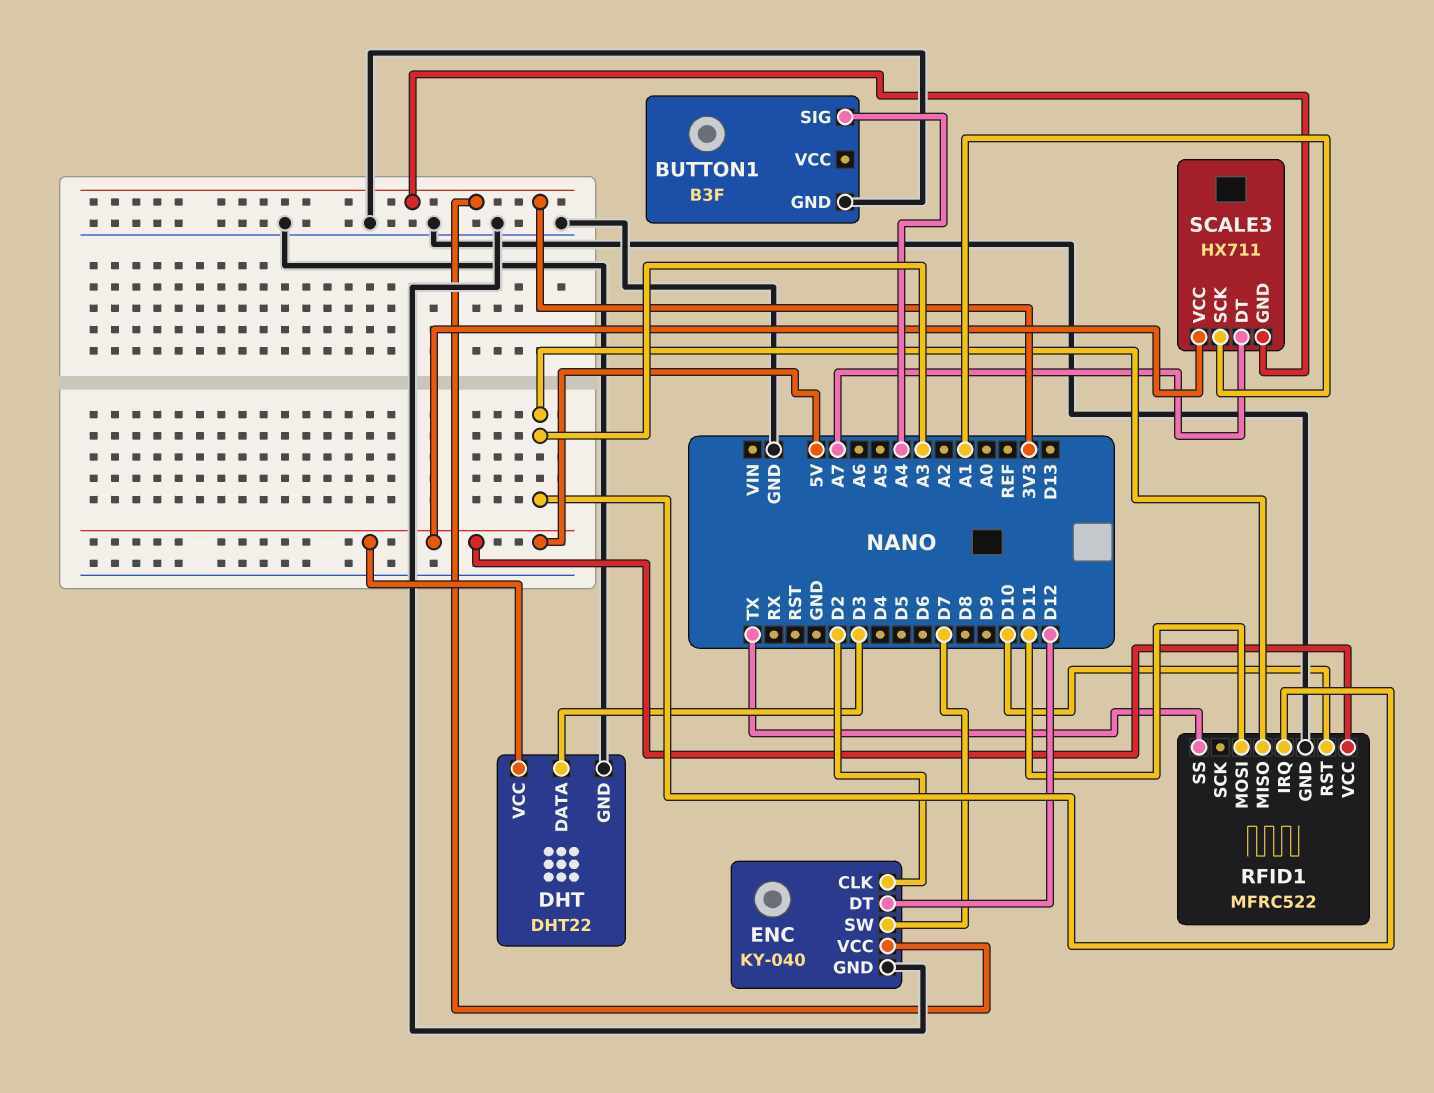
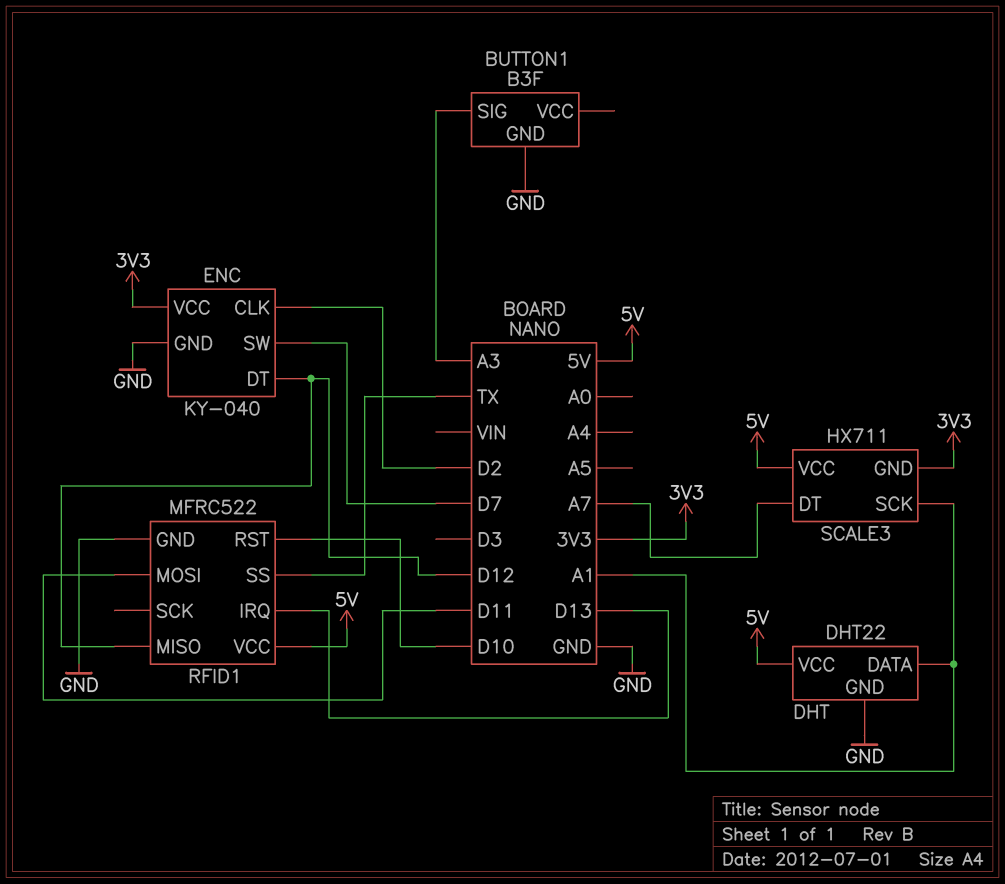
BUTTON1 pin SIG: A4 -> A3
DHT pin DATA: D3 -> A1
RFID1 pin IRQ: A3 -> D13
RFID1 pin MISO: A3 -> D12

